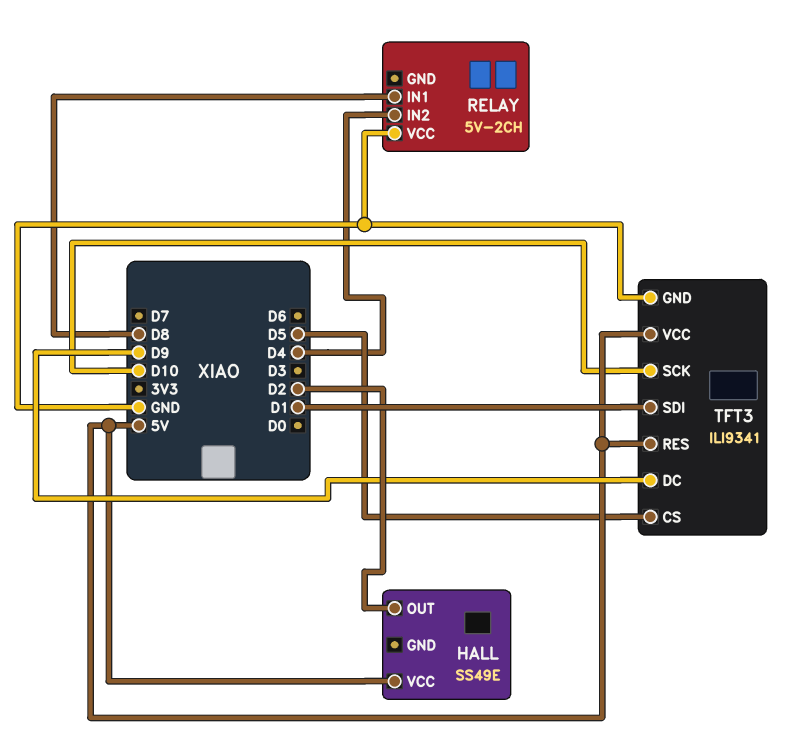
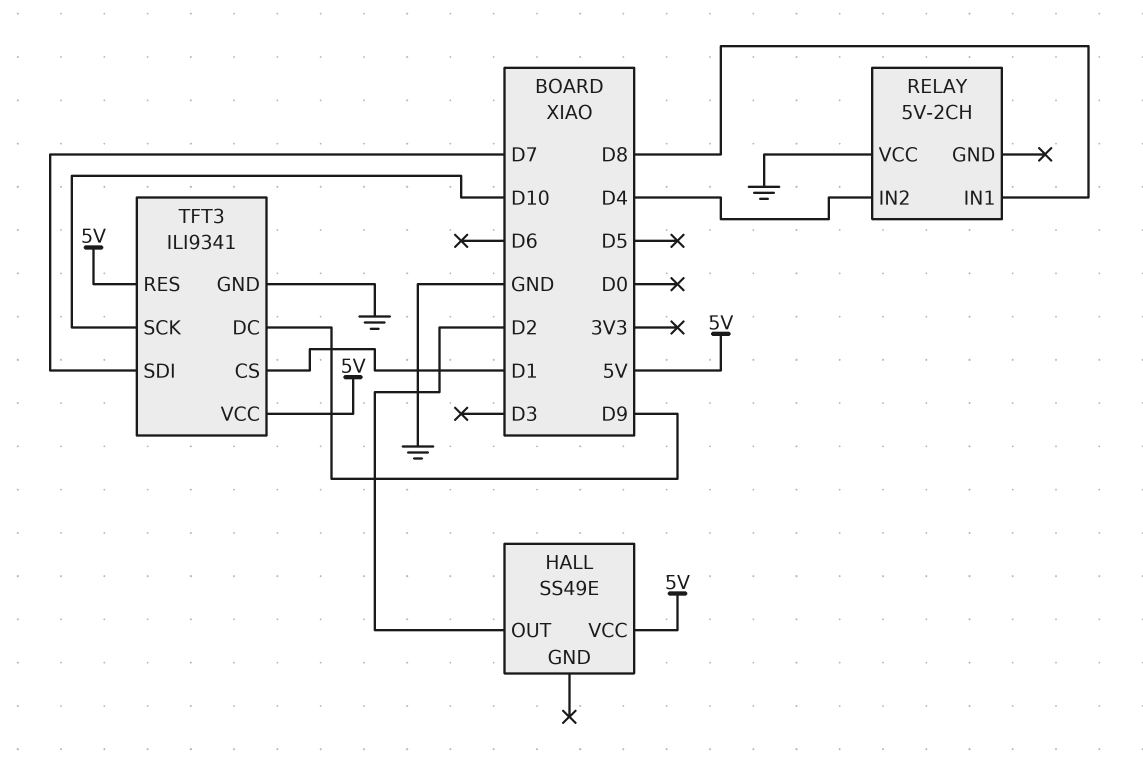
TFT3 pin CS: D5 -> D1
TFT3 pin SDI: D1 -> D7

